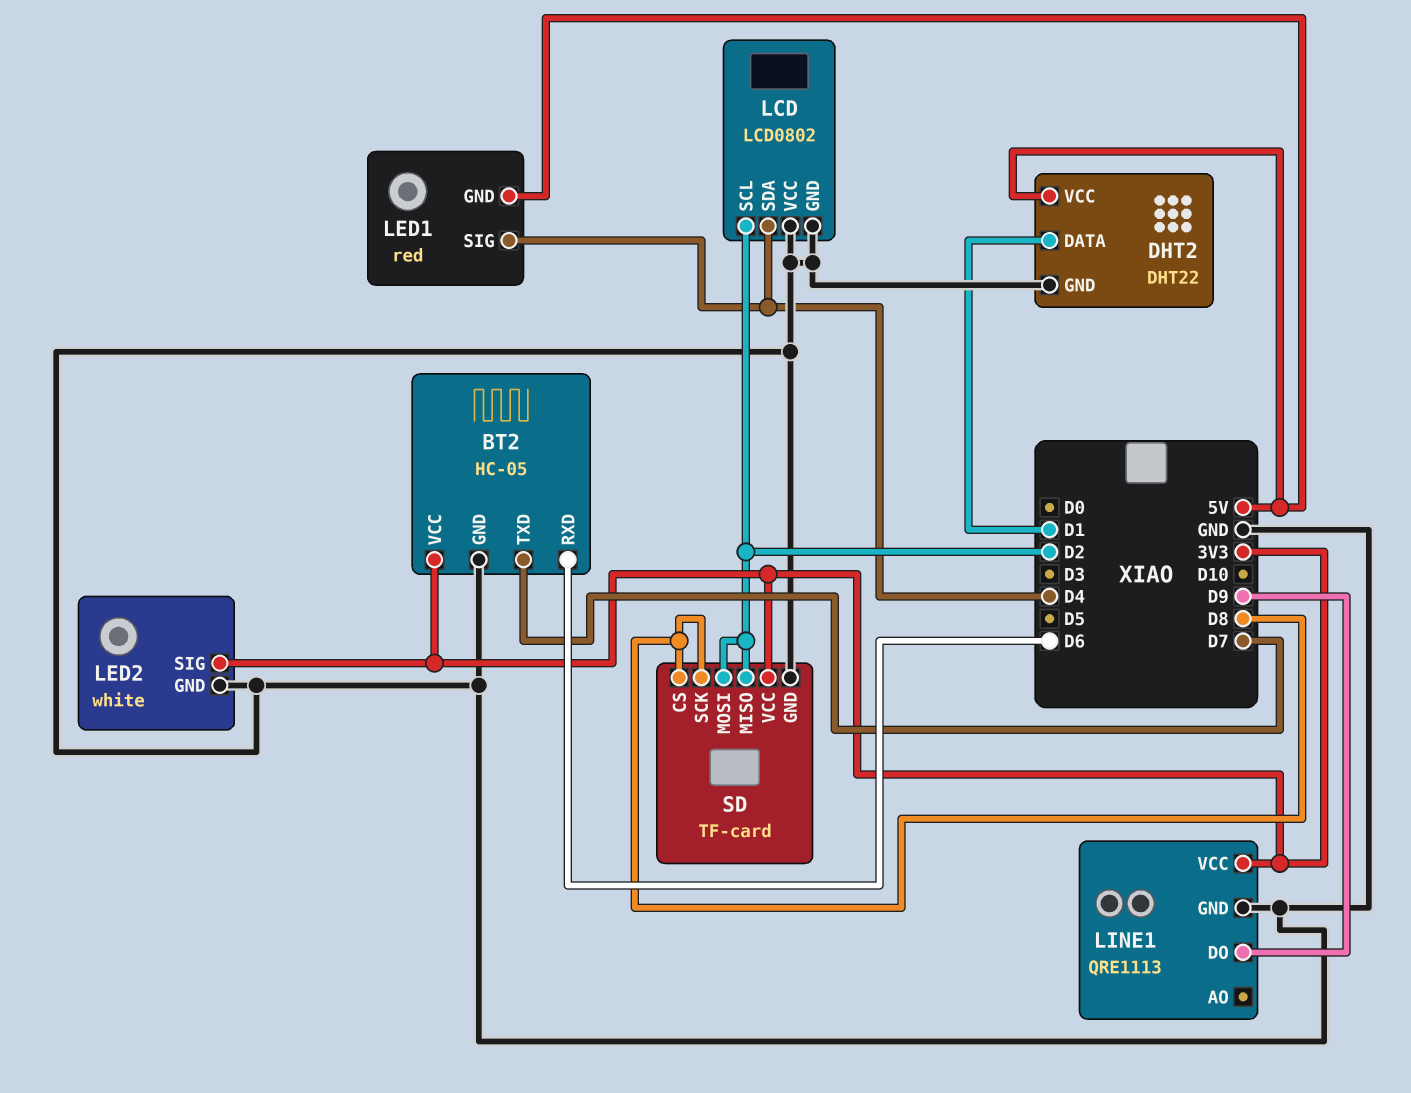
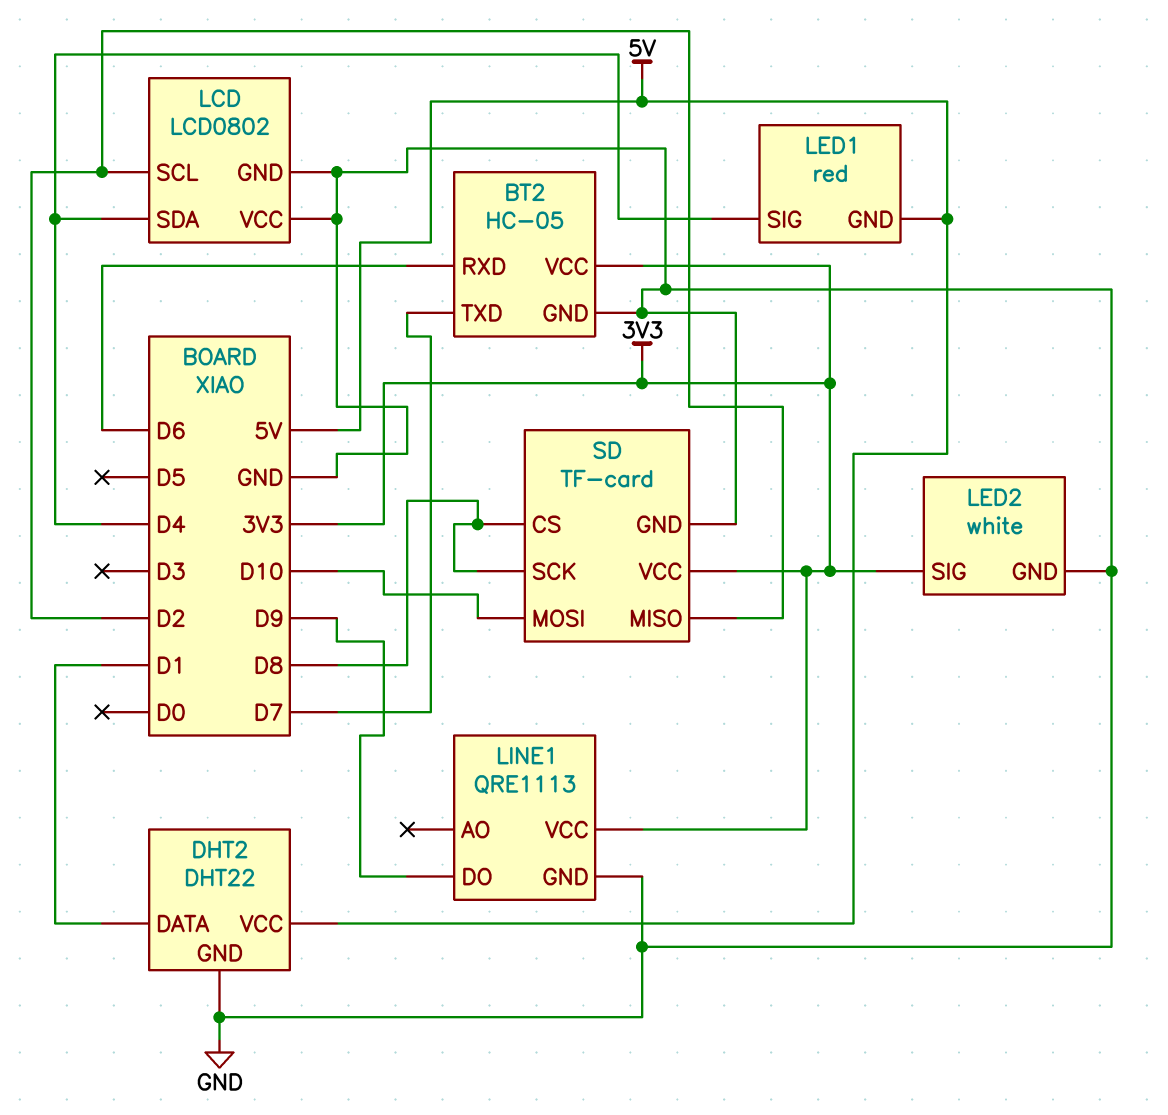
SD pin MOSI: D2 -> D10

